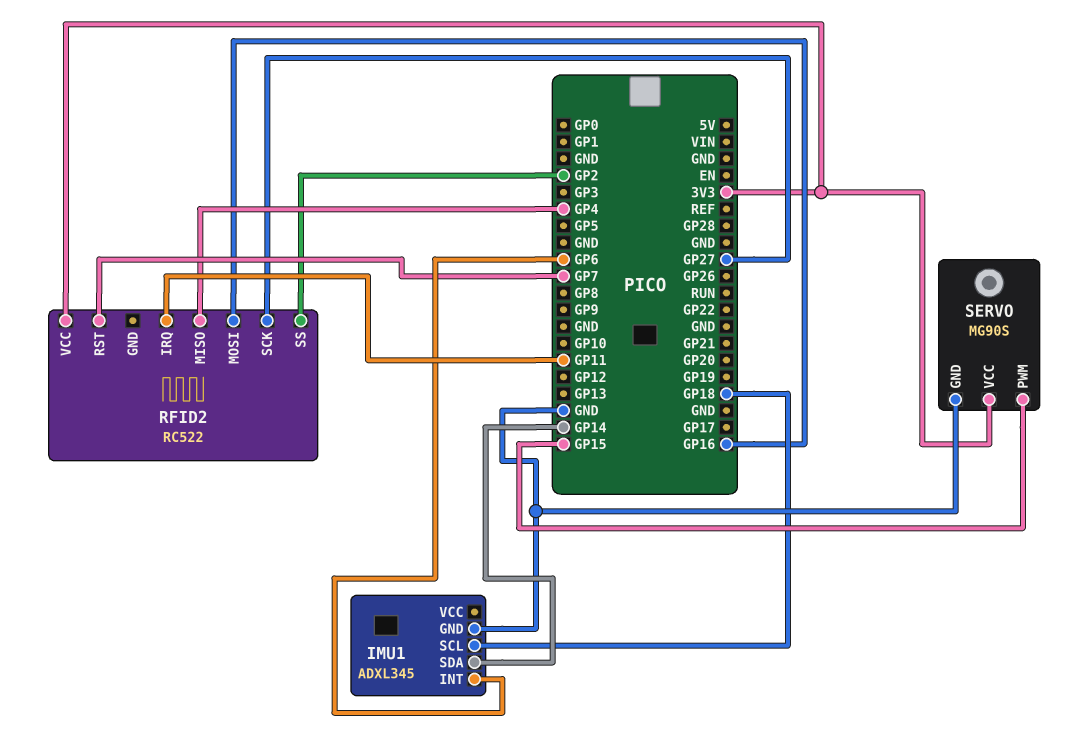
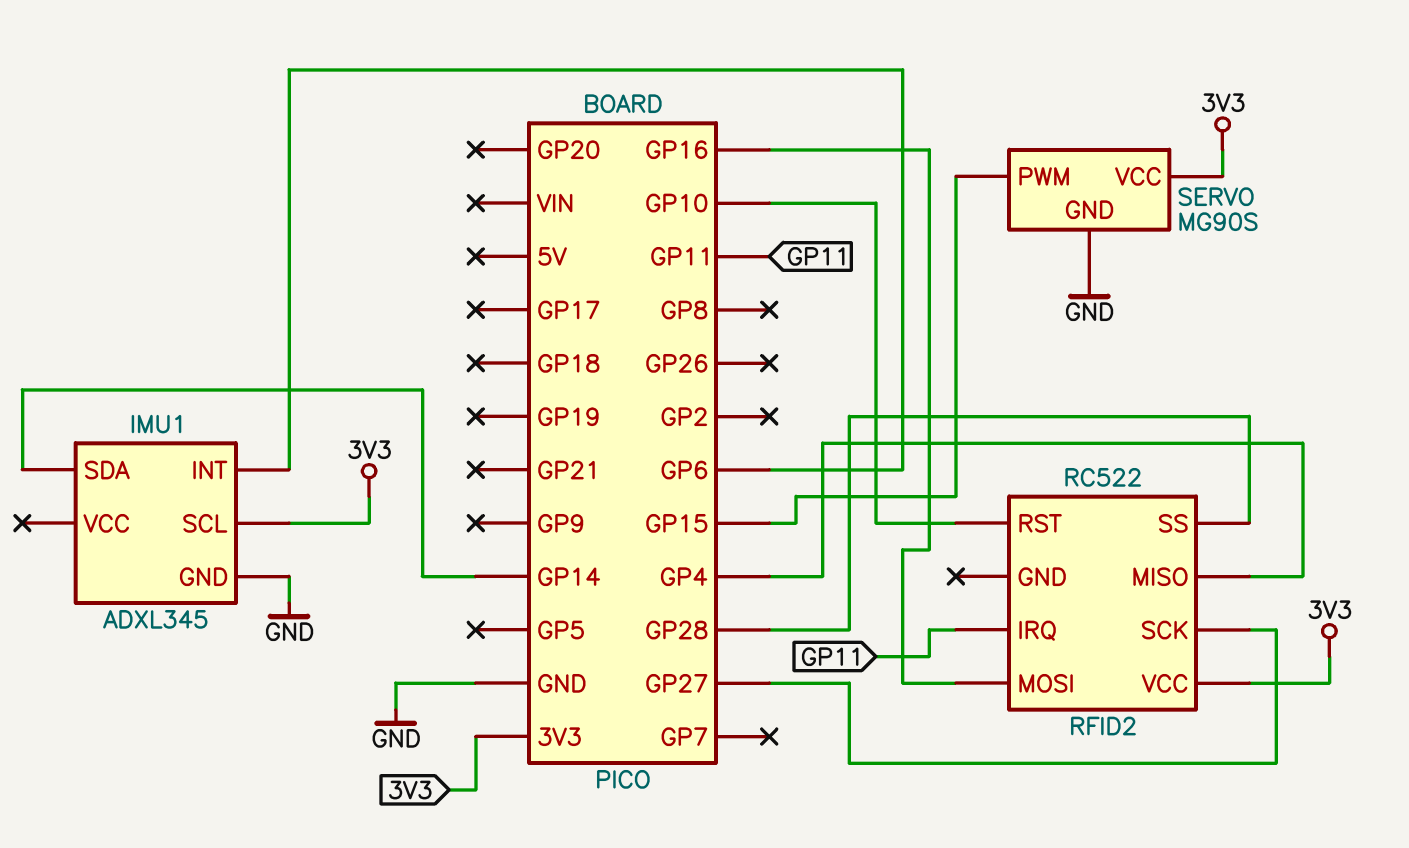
IMU1 pin SCL: GP18 -> 3V3
RFID2 pin RST: GP7 -> GP10
RFID2 pin SS: GP2 -> GP28

